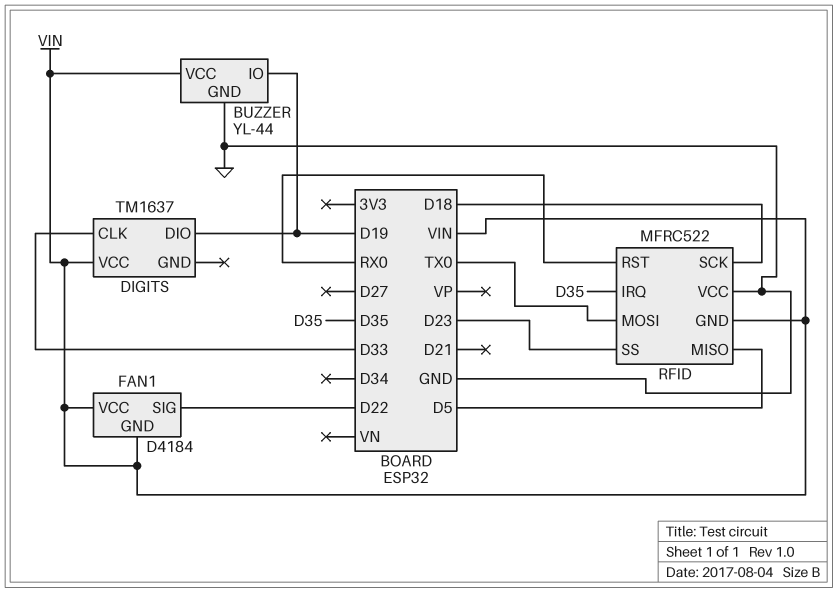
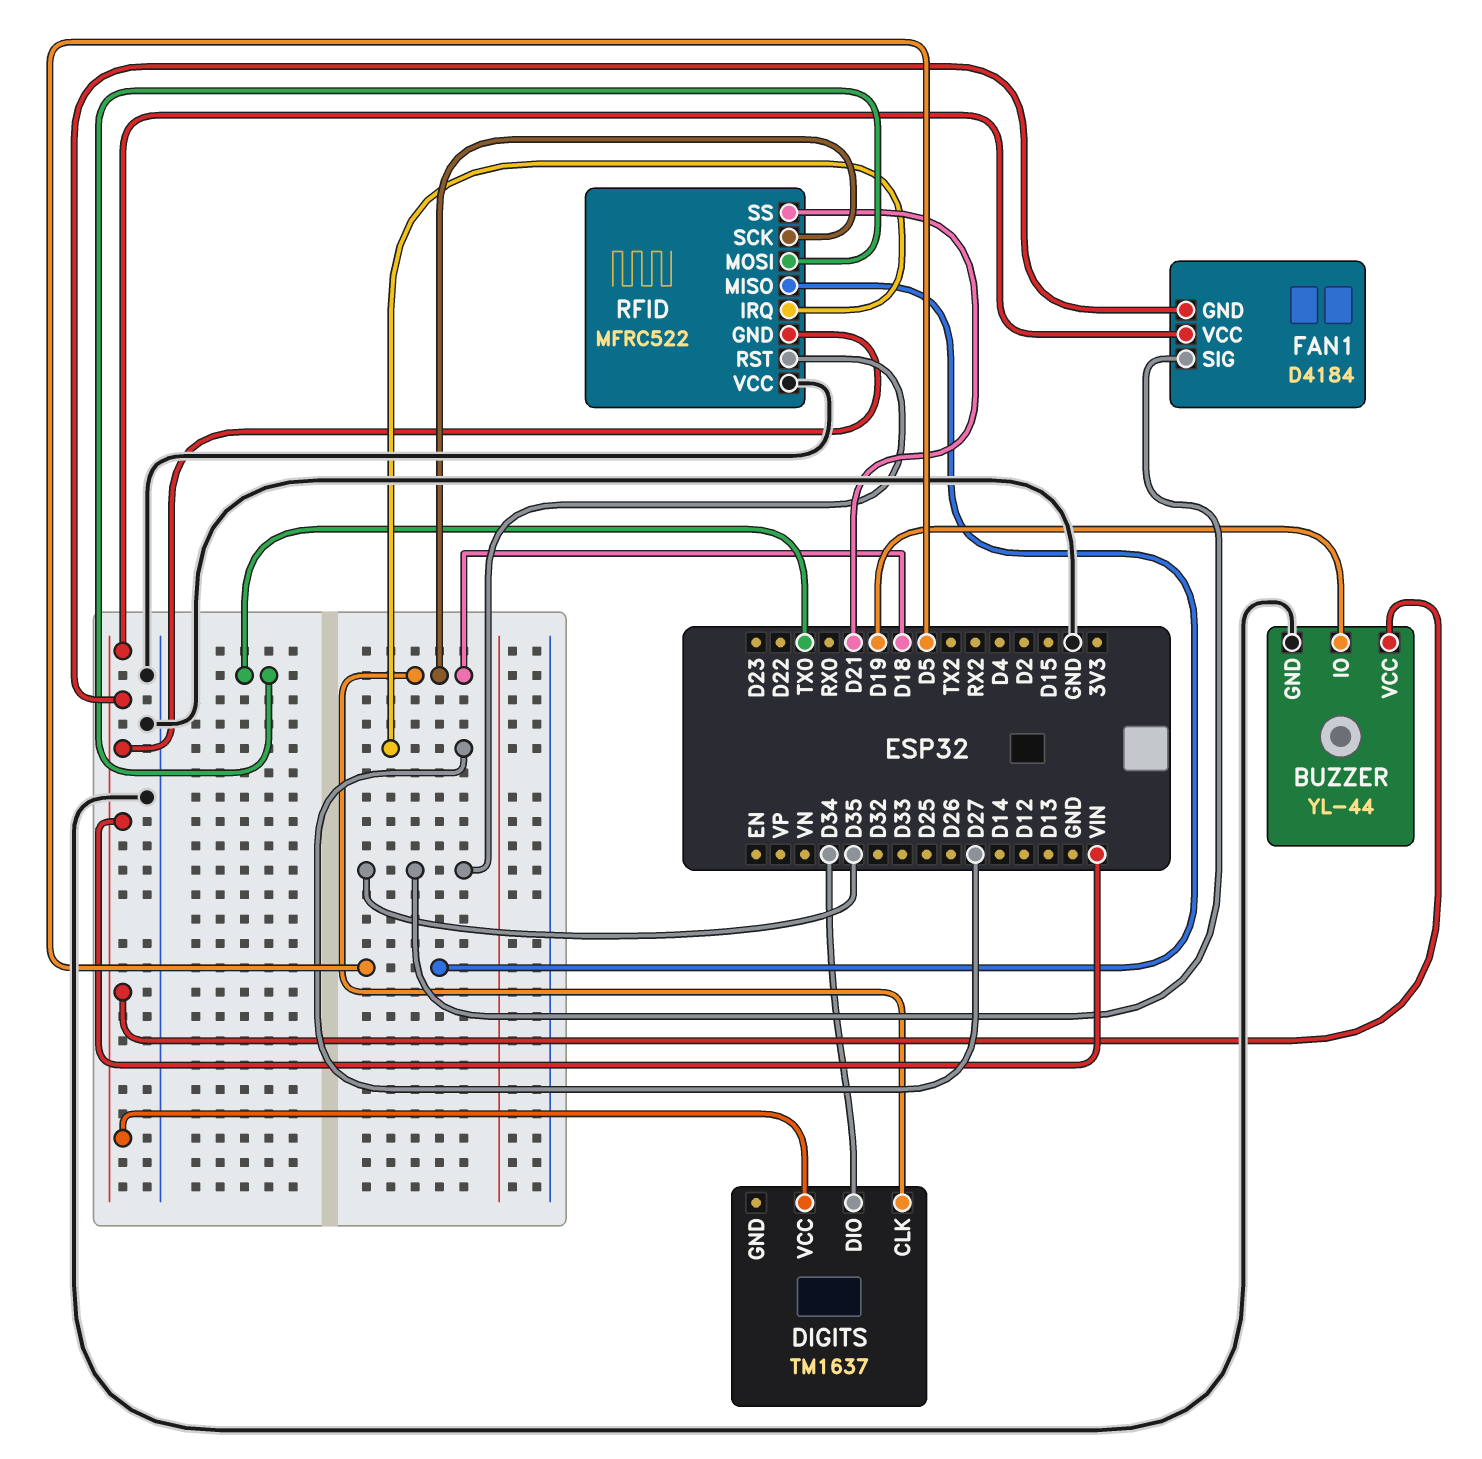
DIGITS pin CLK: D33 -> D18
DIGITS pin DIO: D19 -> D34
FAN1 pin SIG: D22 -> D35
RFID pin IRQ: D35 -> D27
RFID pin RST: RX0 -> D35
RFID pin SS: D23 -> D21

